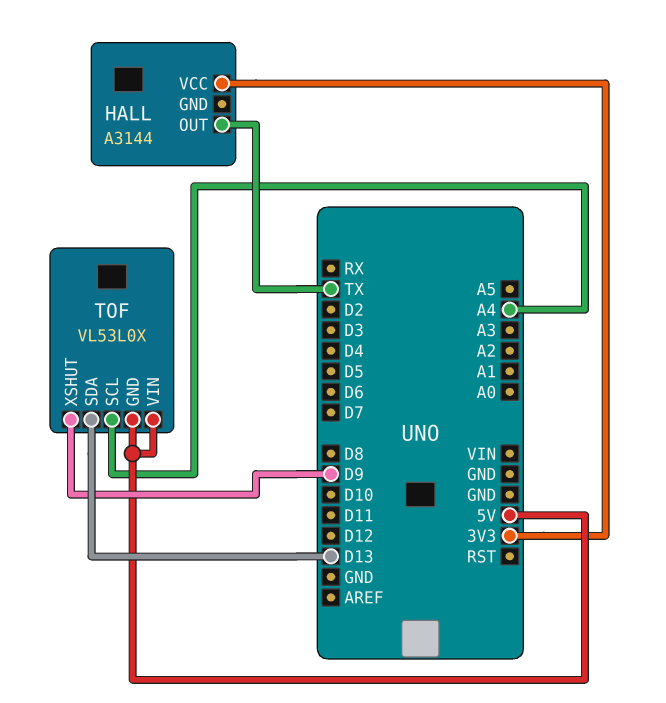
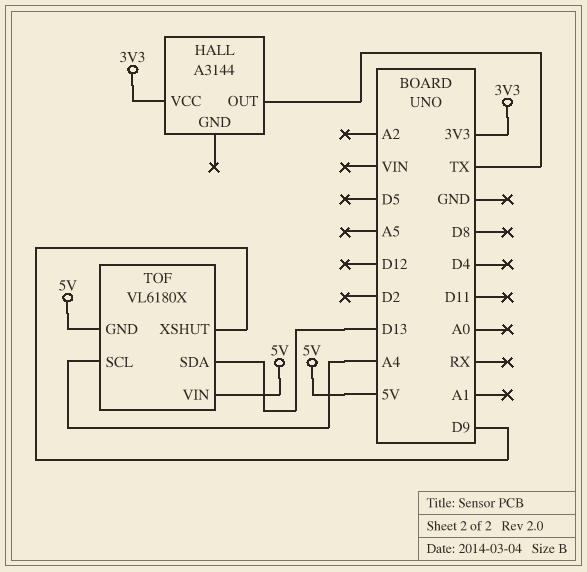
TOF: VL53L0X -> VL6180X

